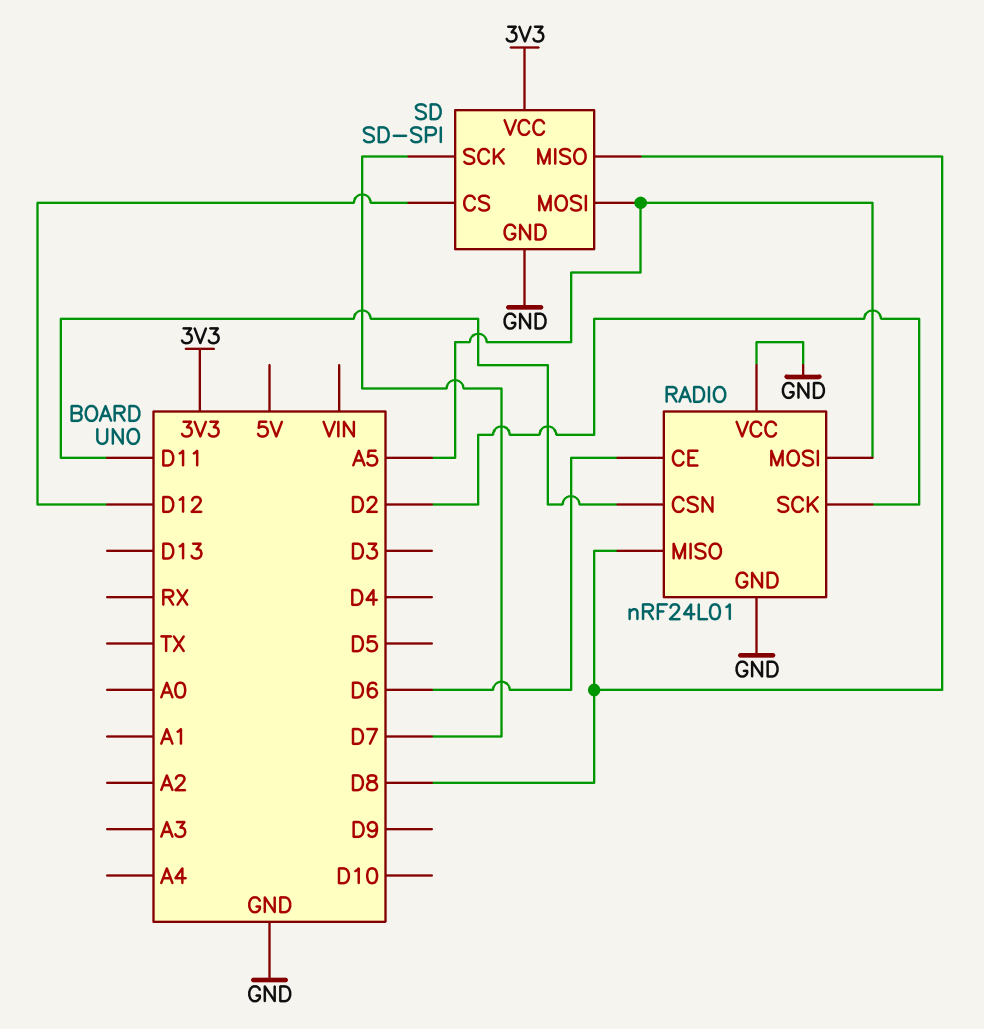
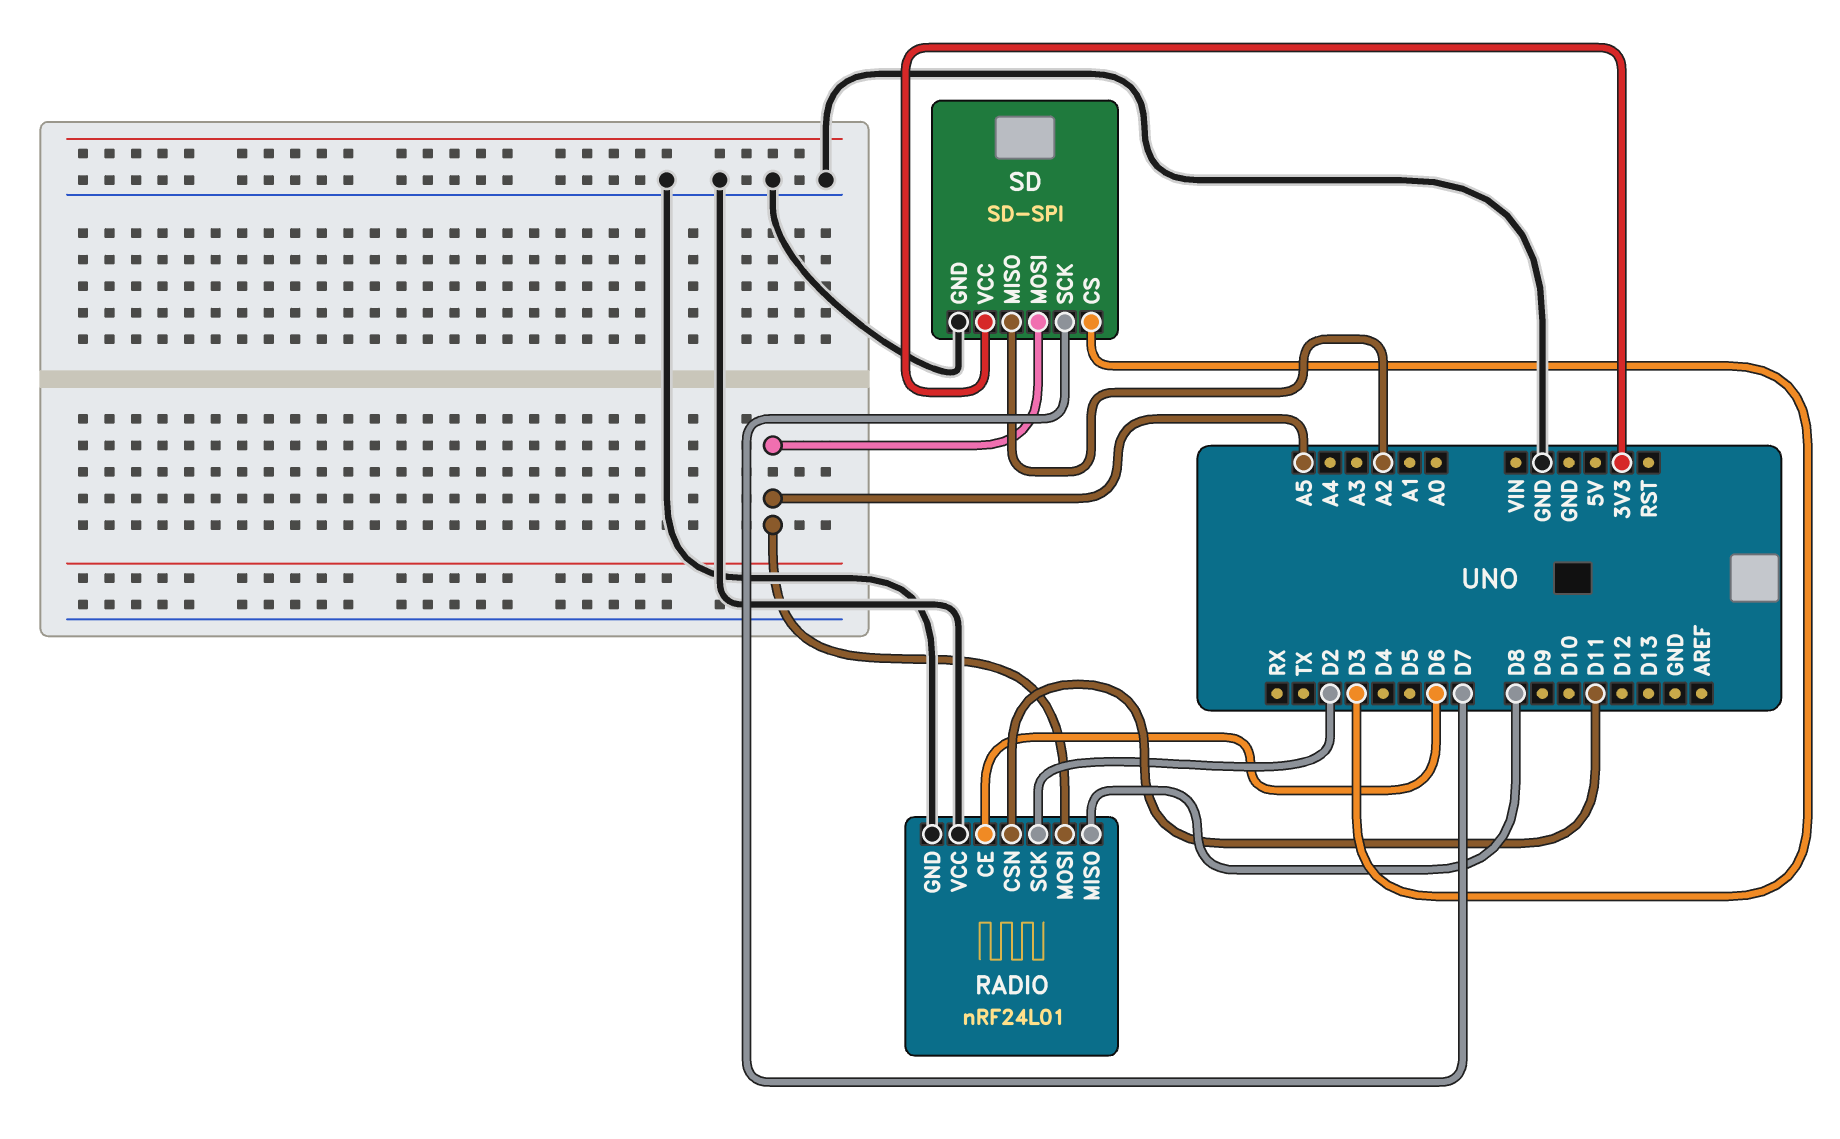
SD pin CS: D12 -> D3
SD pin MISO: D8 -> A2

